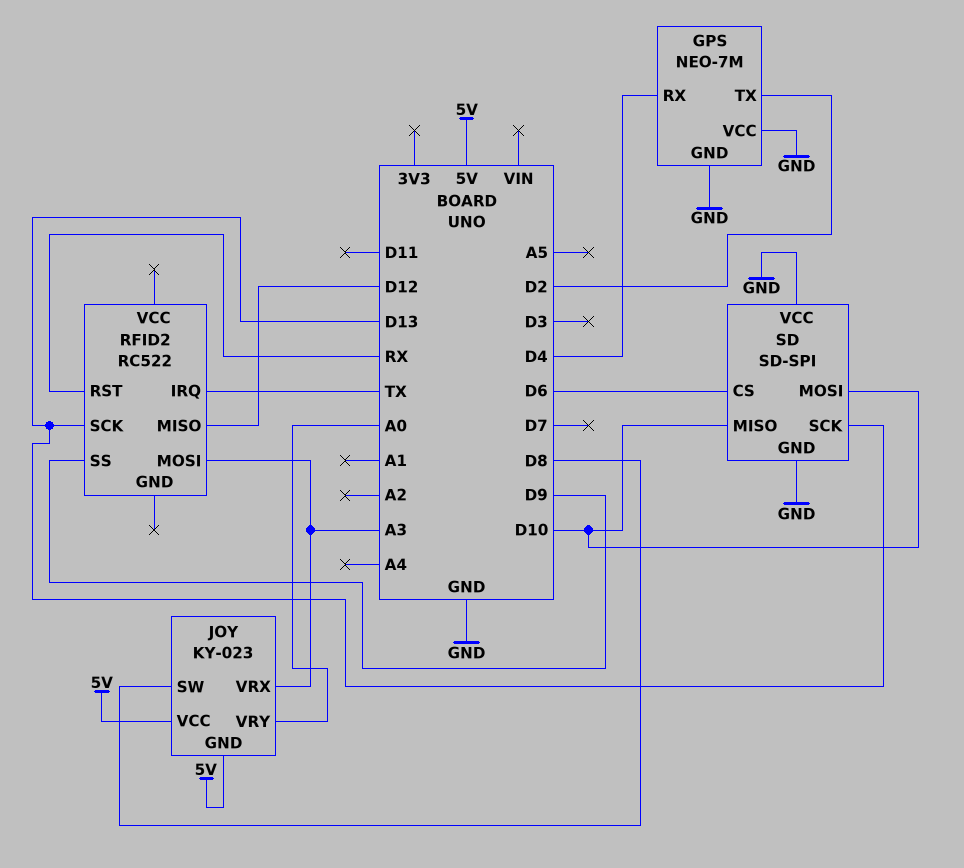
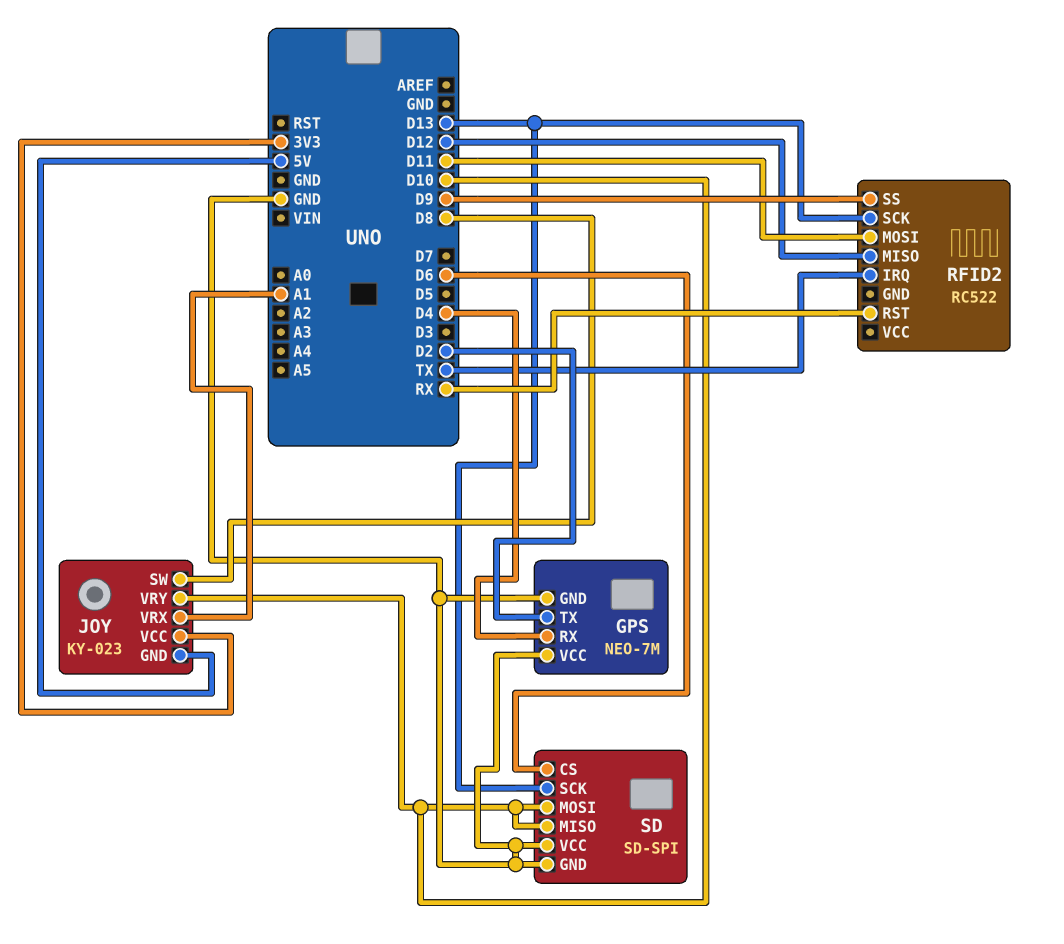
JOY pin VCC: 5V -> 3V3
JOY pin VRX: A3 -> A1
JOY pin VRY: A0 -> D10
RFID2 pin MOSI: A3 -> D11

